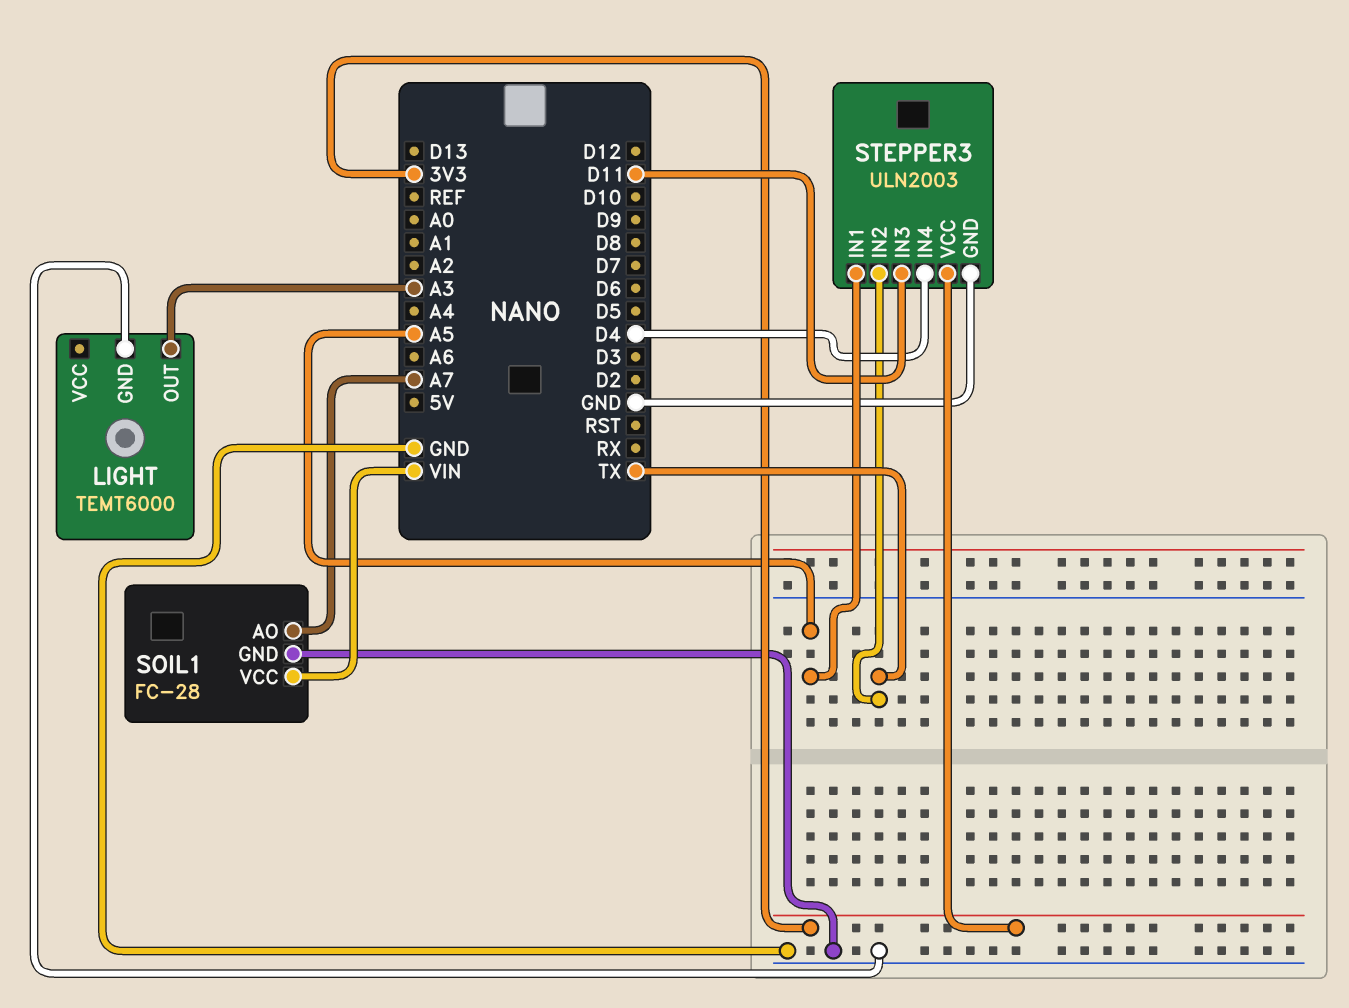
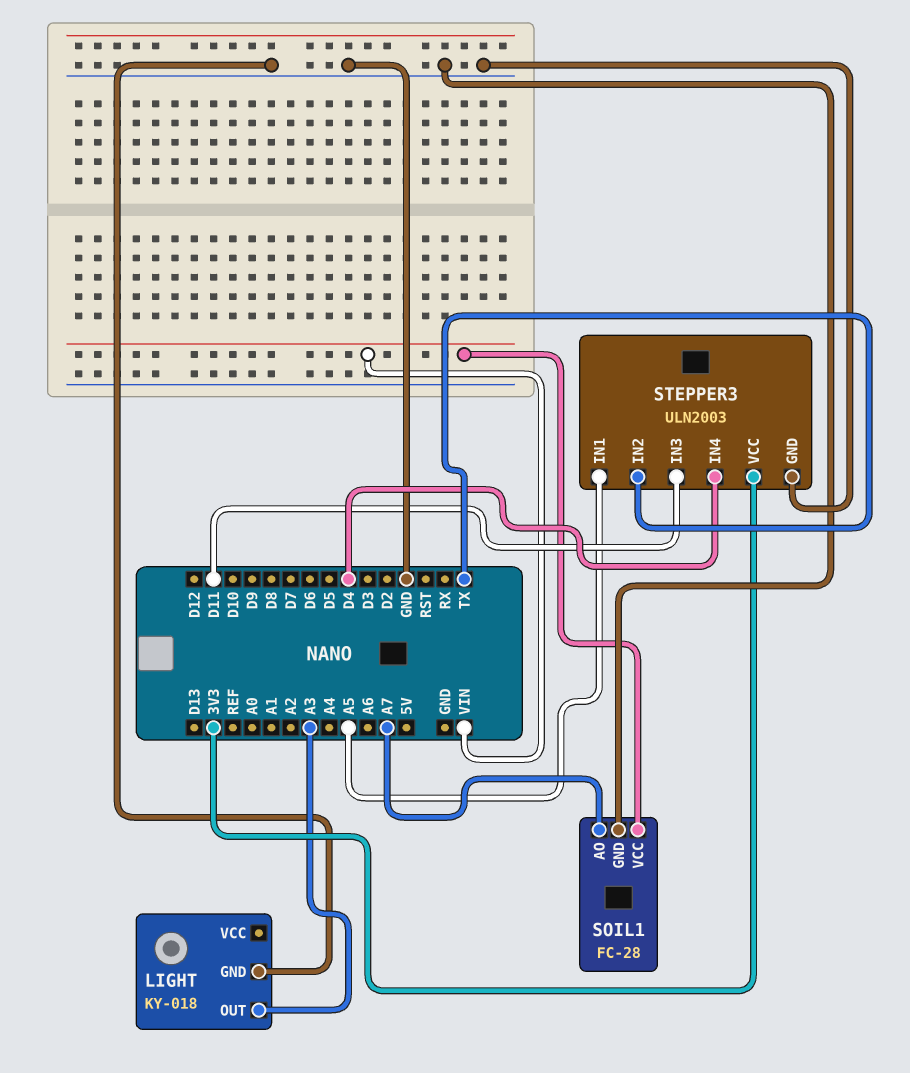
LIGHT: TEMT6000 -> KY-018

